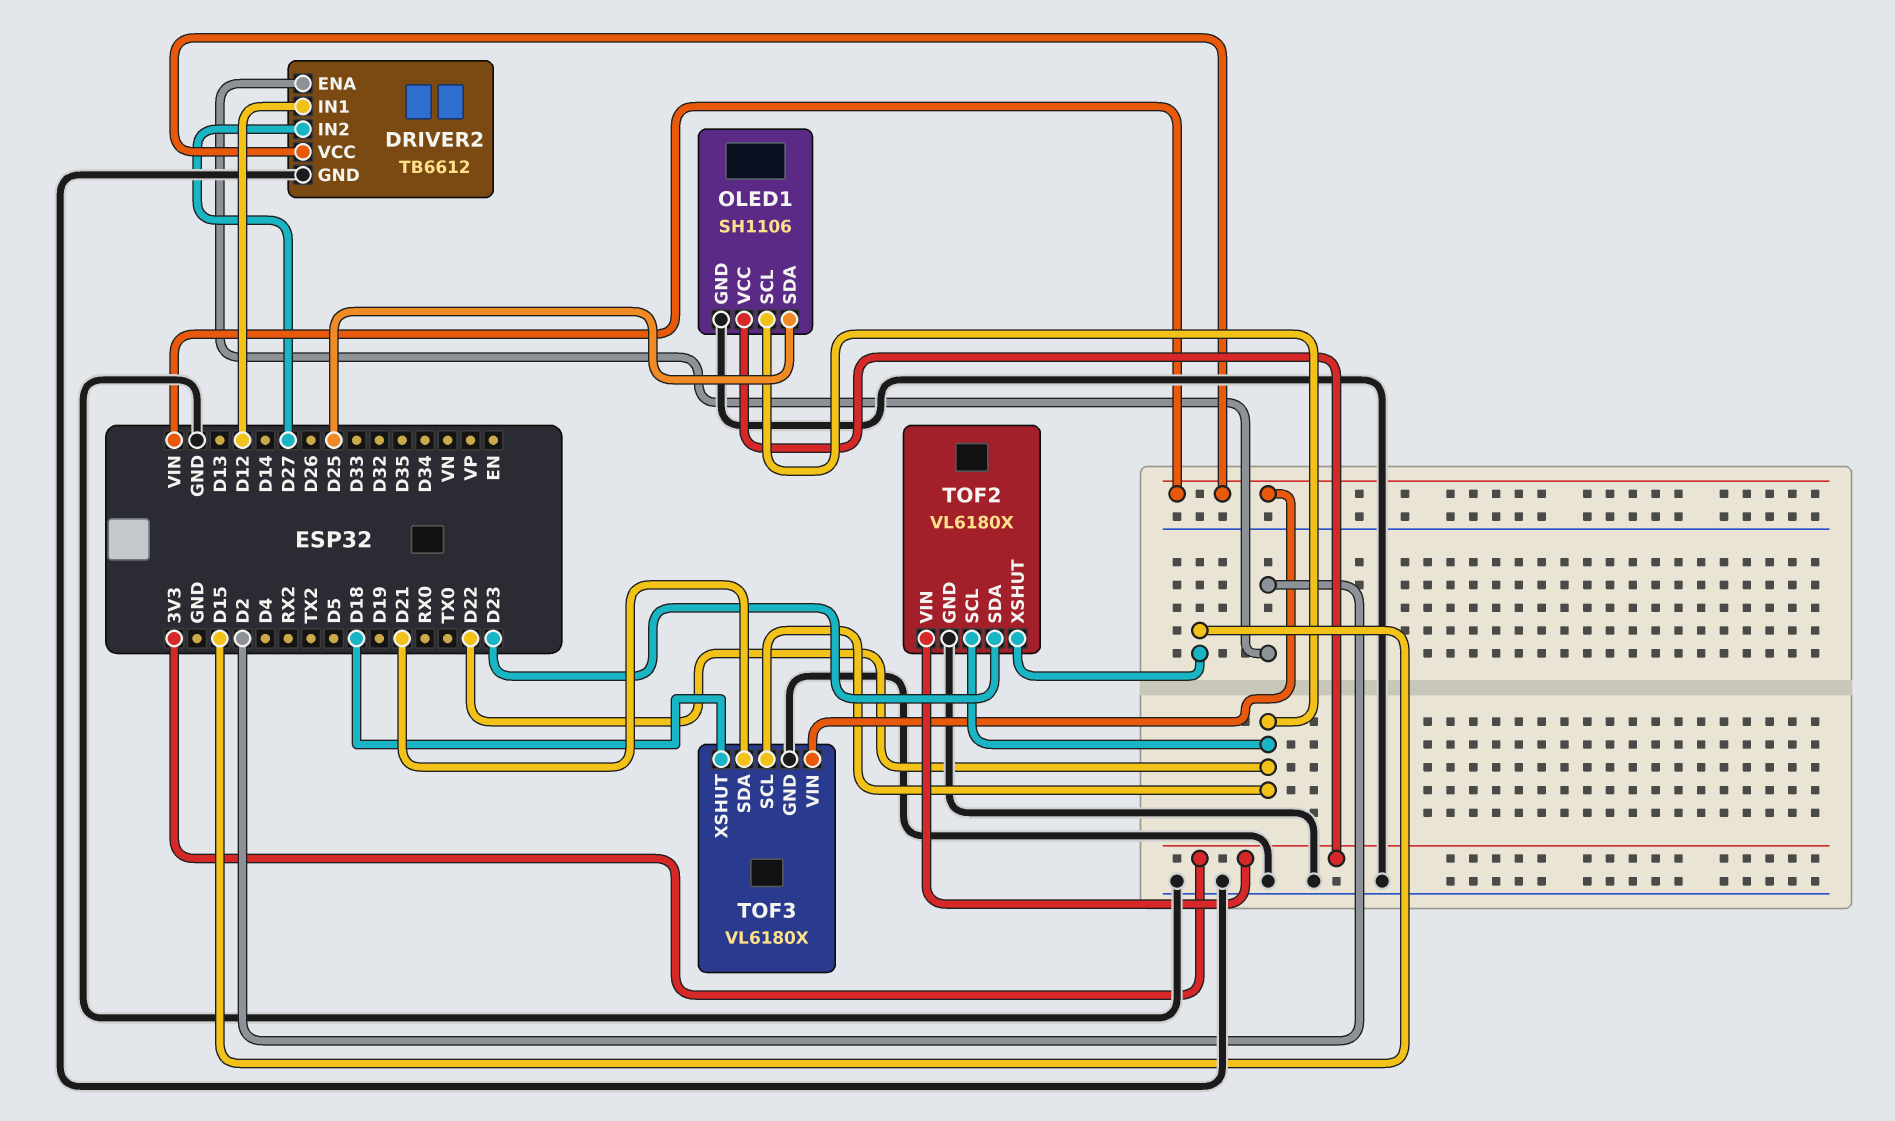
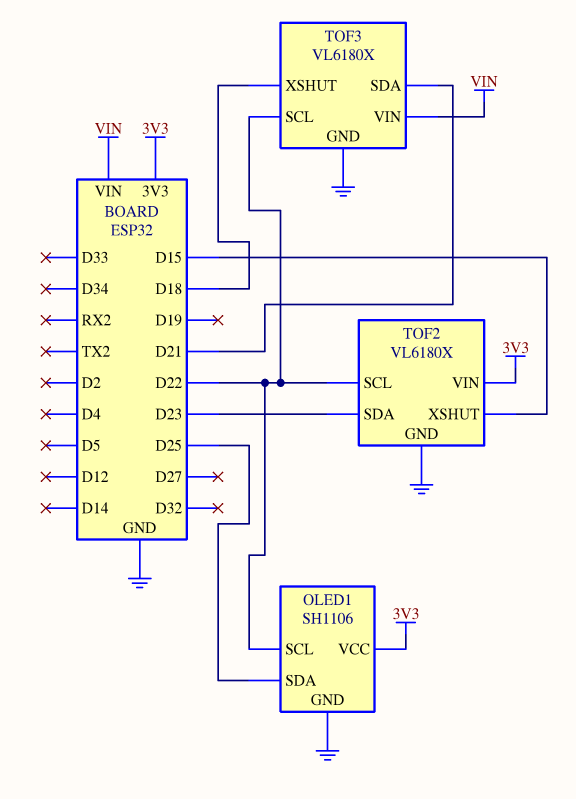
DRIVER2: TB6612 -> none
DRIVER2 pin ENA: D2 -> none
DRIVER2 pin GND: GND -> none
DRIVER2 pin IN1: D12 -> none
DRIVER2 pin IN2: D27 -> none
DRIVER2 pin VCC: VIN -> none

